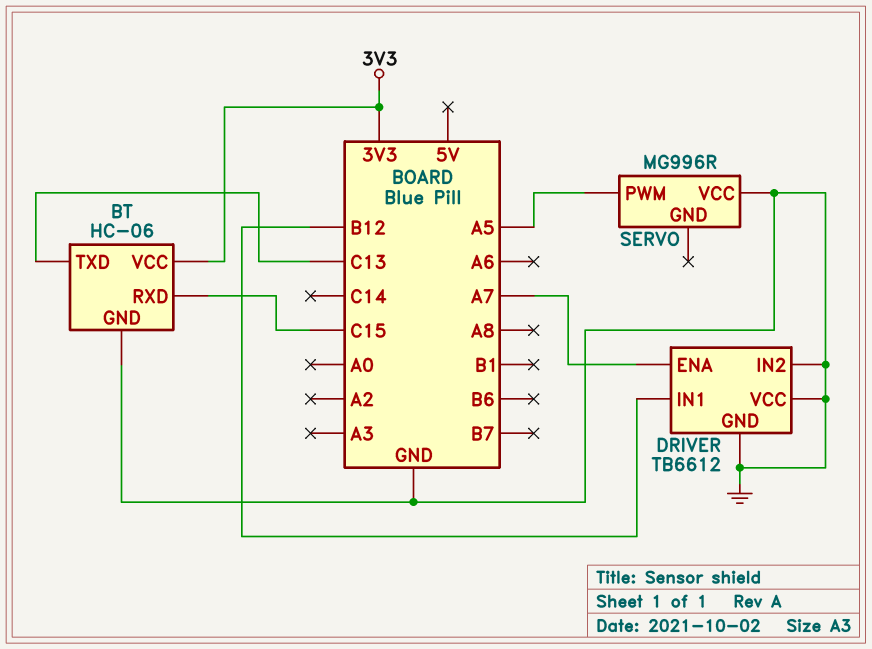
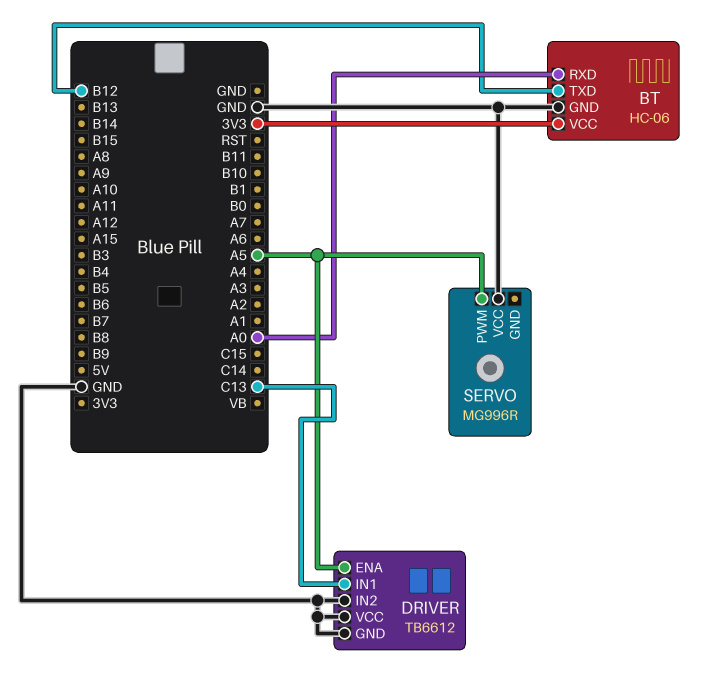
BT pin RXD: C15 -> A0
BT pin TXD: C13 -> B12
DRIVER pin ENA: A7 -> A5
DRIVER pin IN1: B12 -> C13

